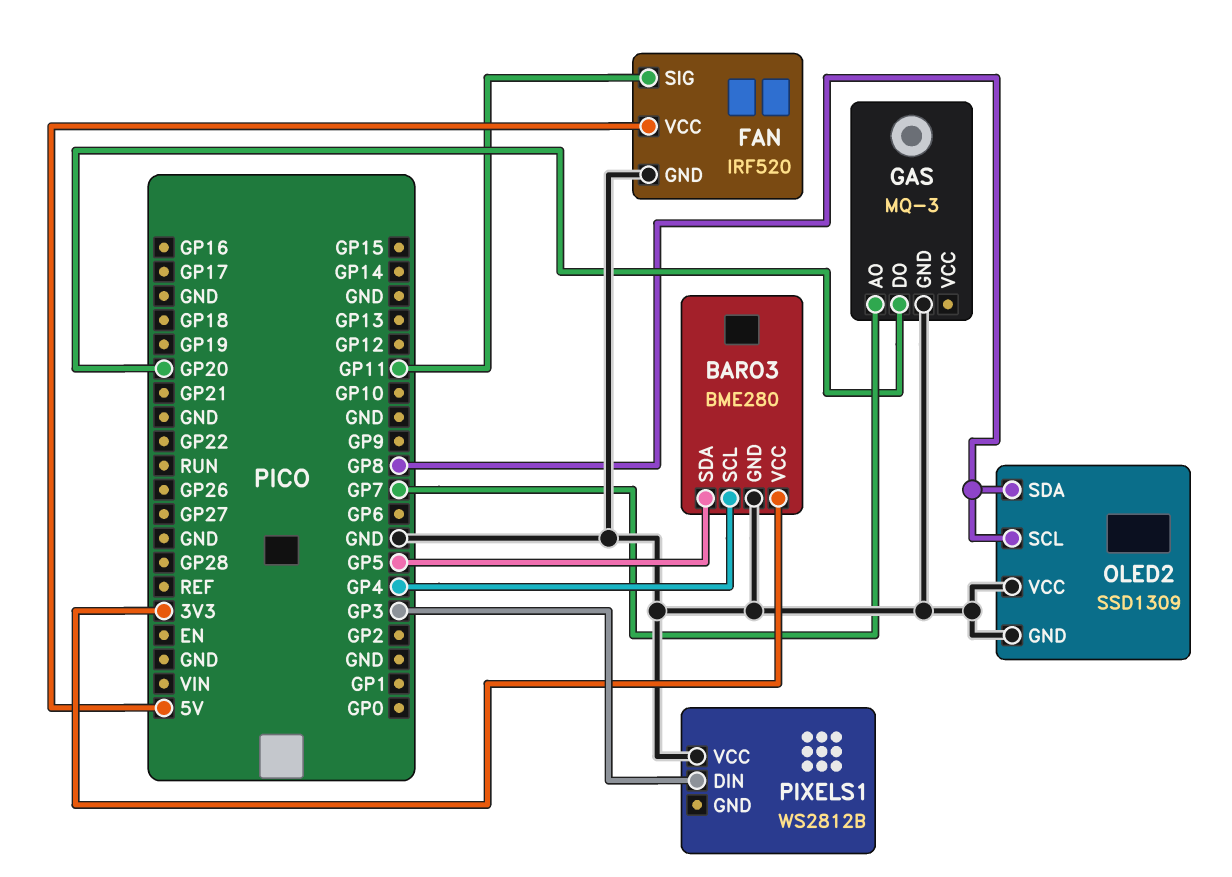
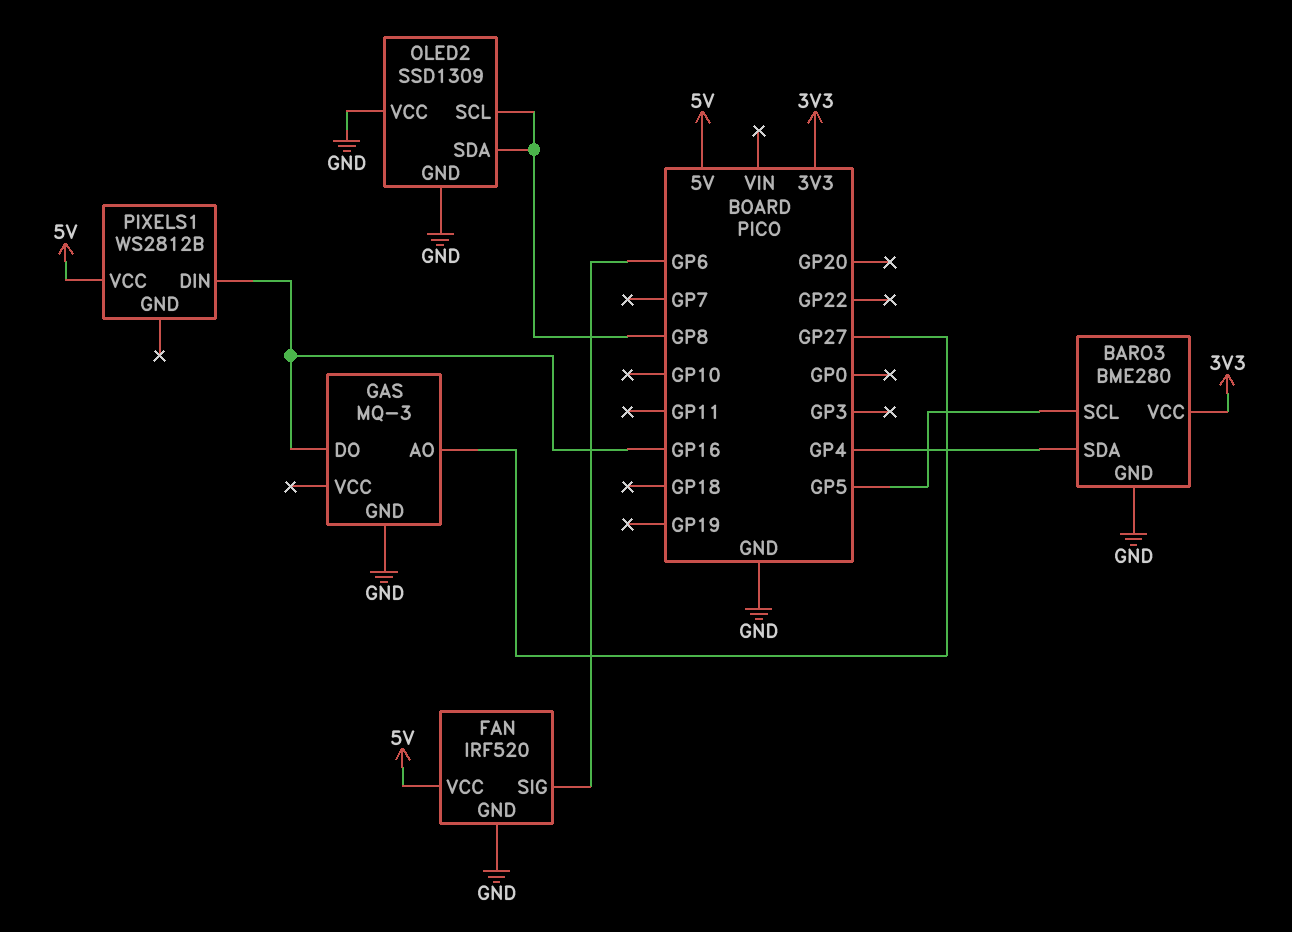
BARO3 pin SCL: GP4 -> GP5
BARO3 pin SDA: GP5 -> GP4
FAN pin SIG: GP11 -> GP6
GAS pin AO: GP7 -> GP27
GAS pin DO: GP20 -> GP16
PIXELS1 pin DIN: GP3 -> GP16
PIXELS1 pin VCC: GND -> 5V

